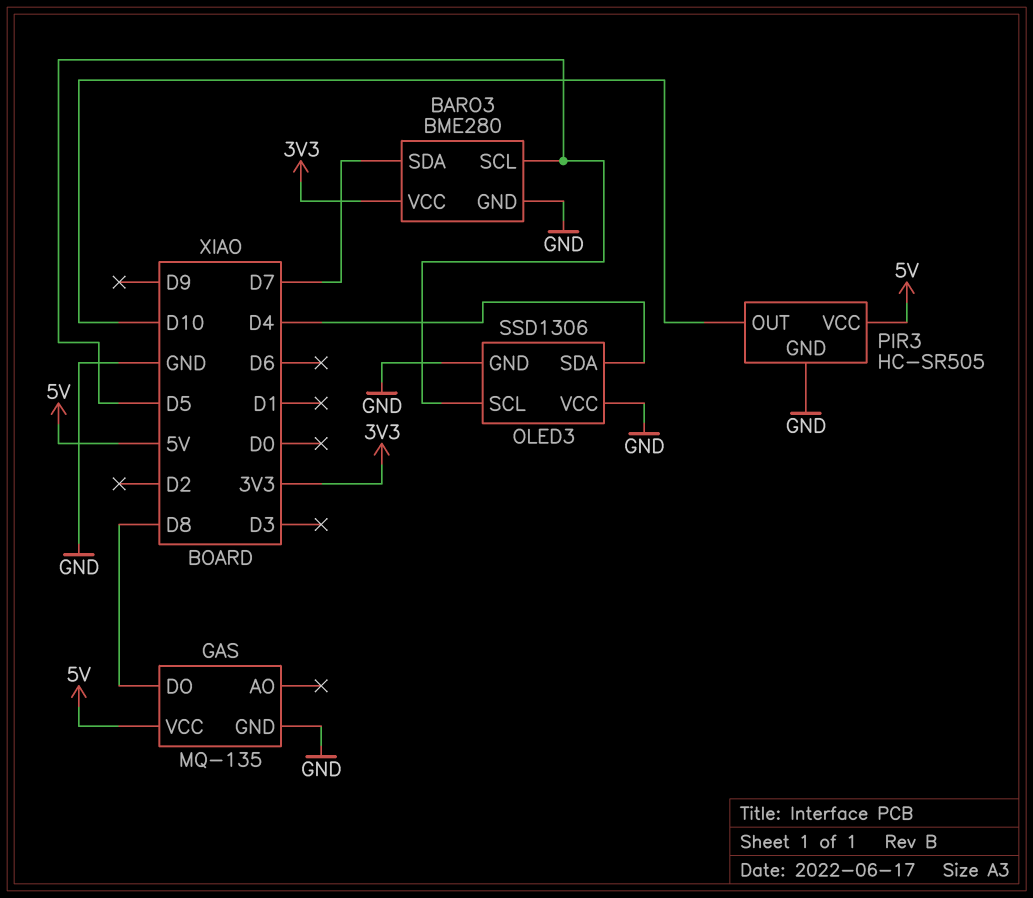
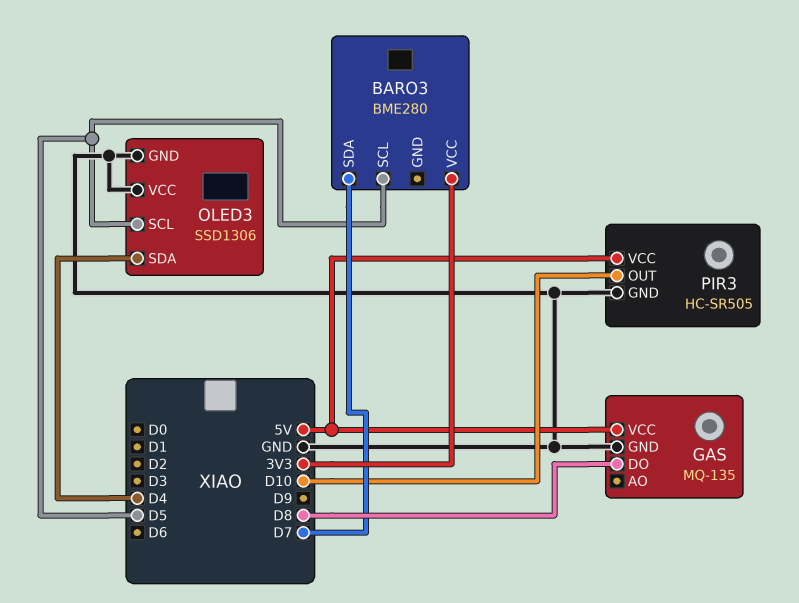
BARO3 pin GND: GND -> none

